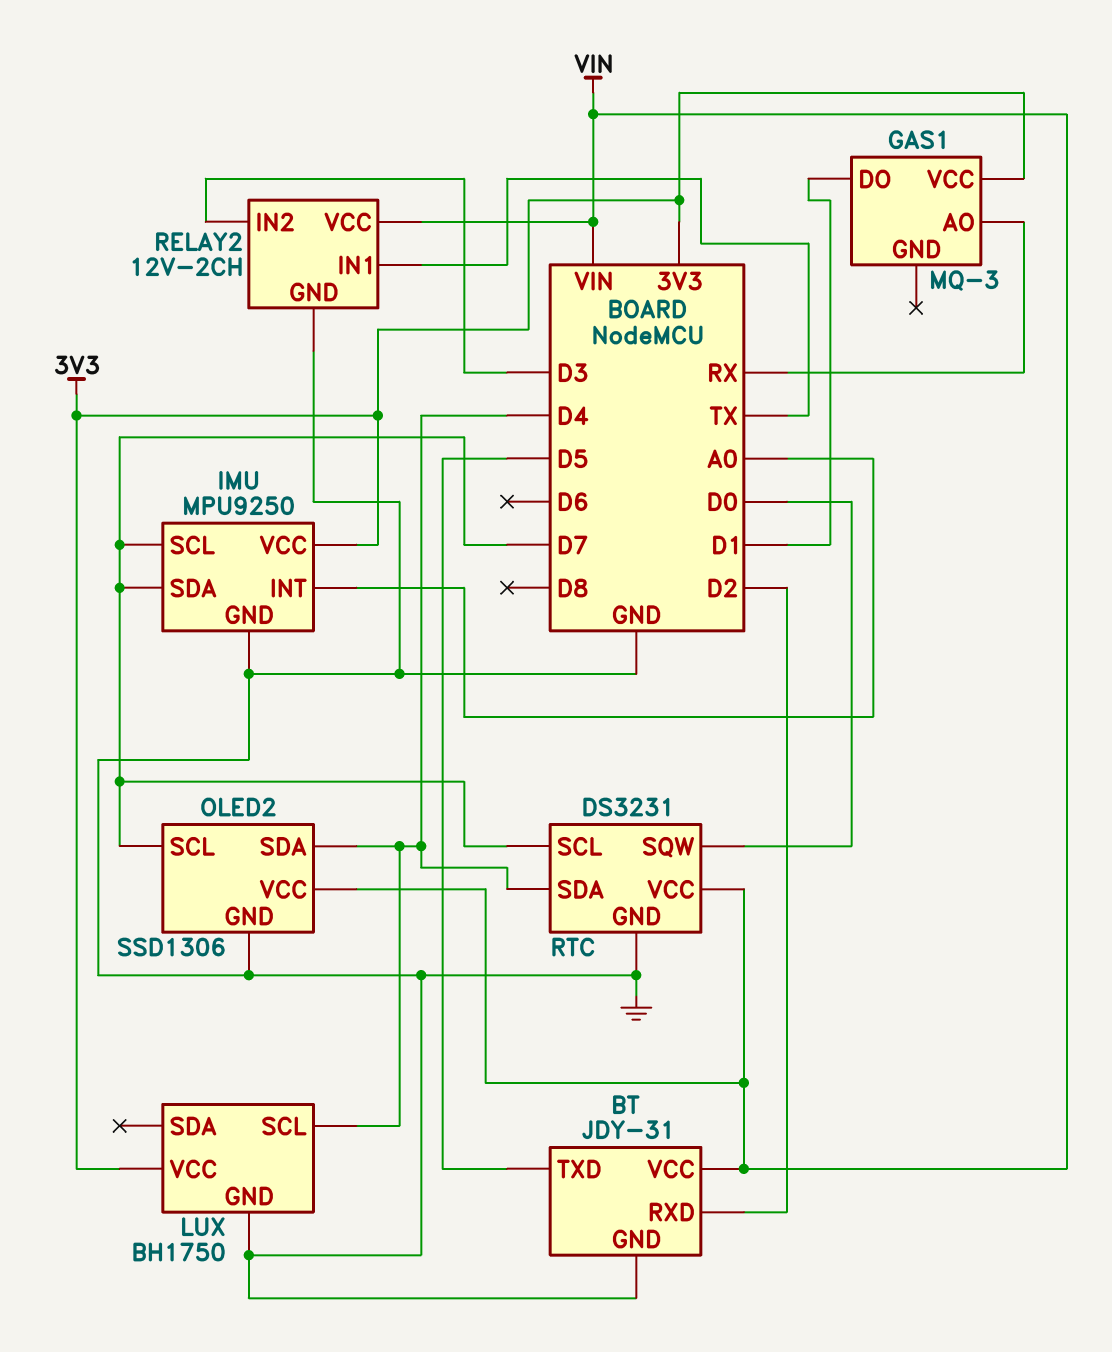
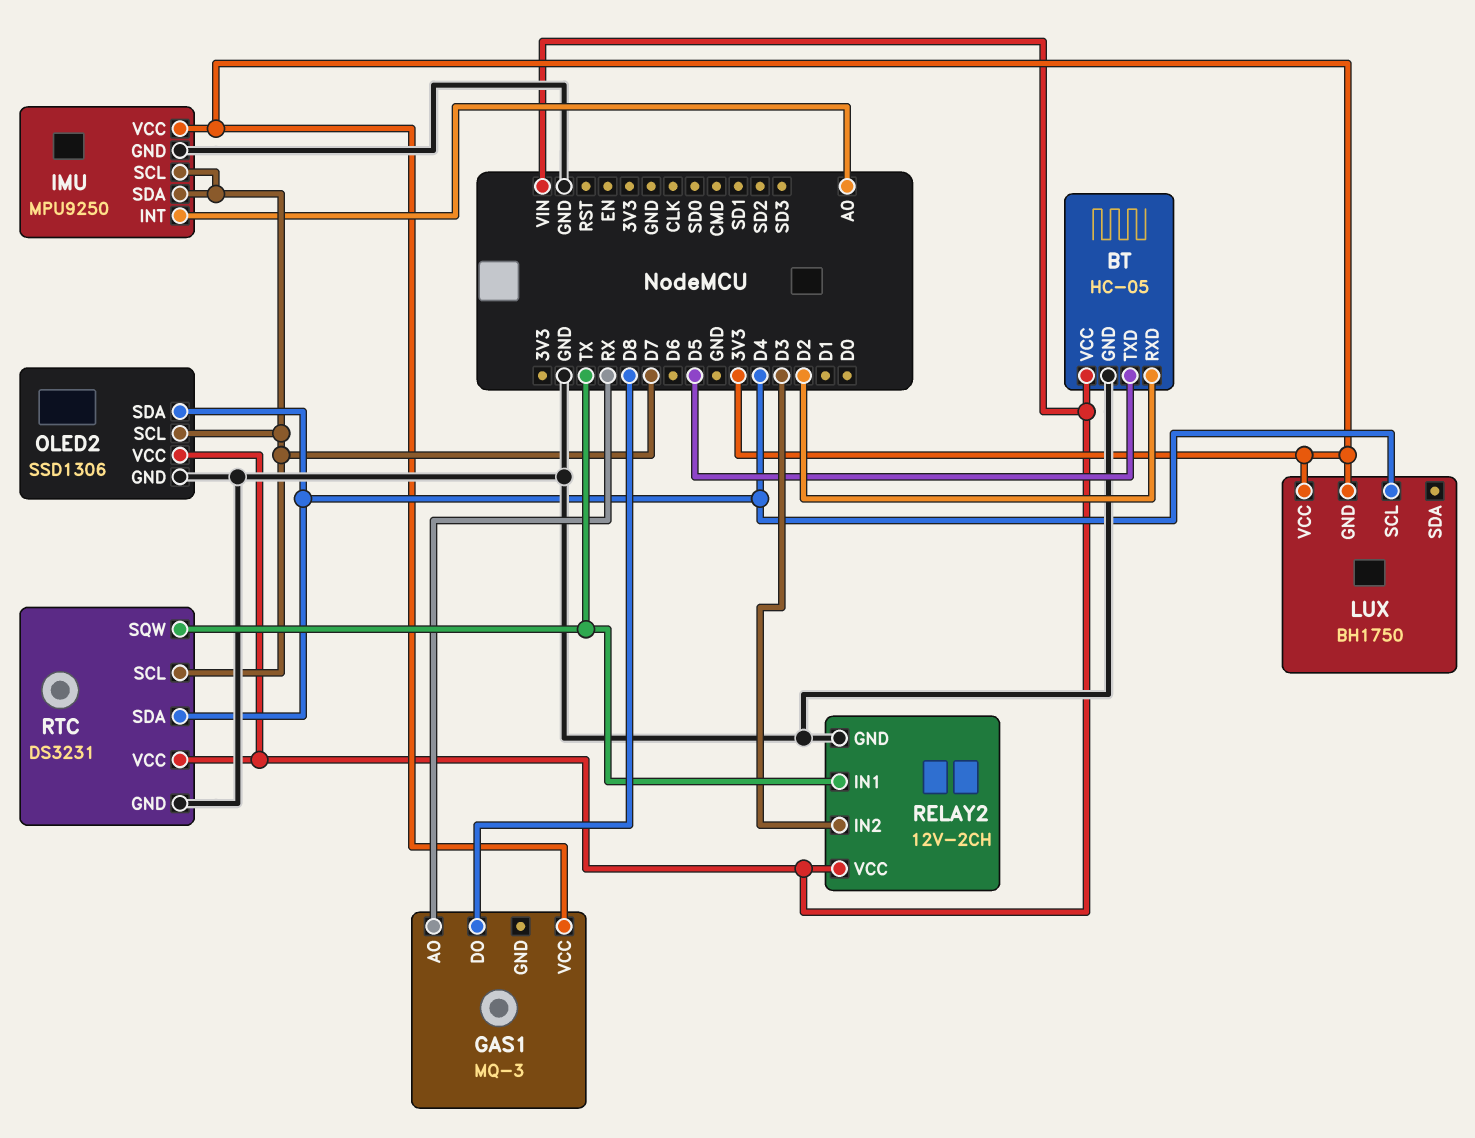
BT: JDY-31 -> HC-05
GAS1 pin DO: D1 -> D8
LUX pin GND: GND -> 3V3
RTC pin SQW: D0 -> TX

